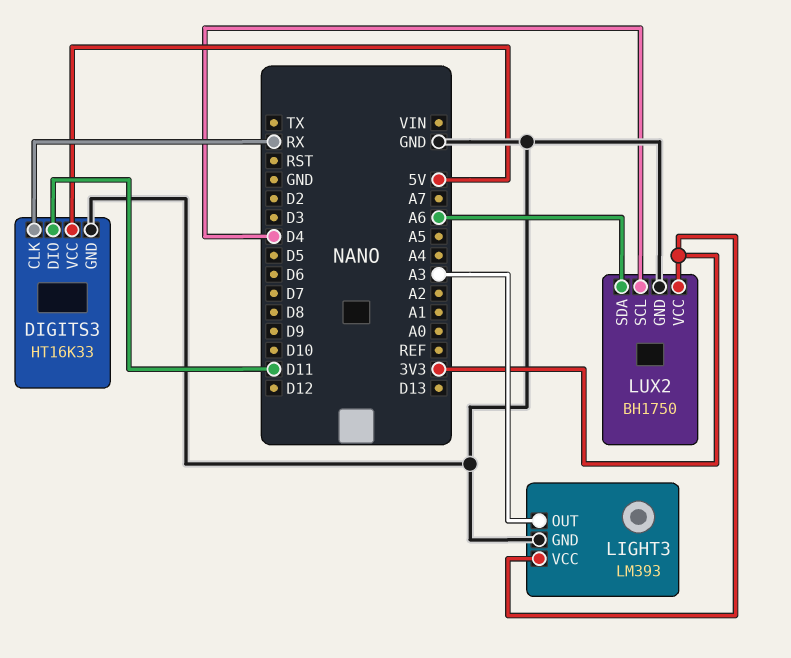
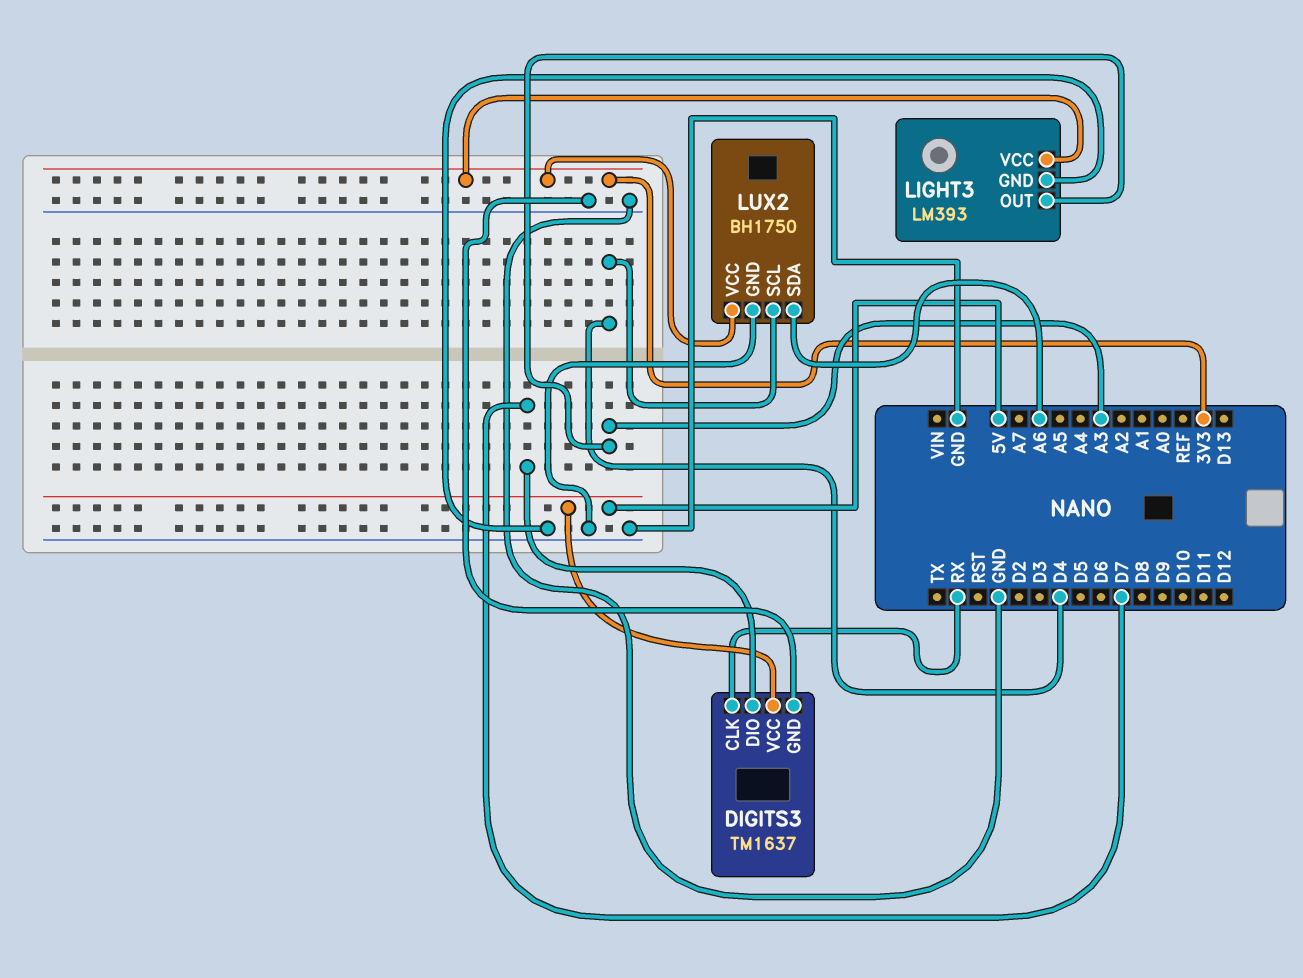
DIGITS3: HT16K33 -> TM1637
DIGITS3 pin DIO: D11 -> D7

